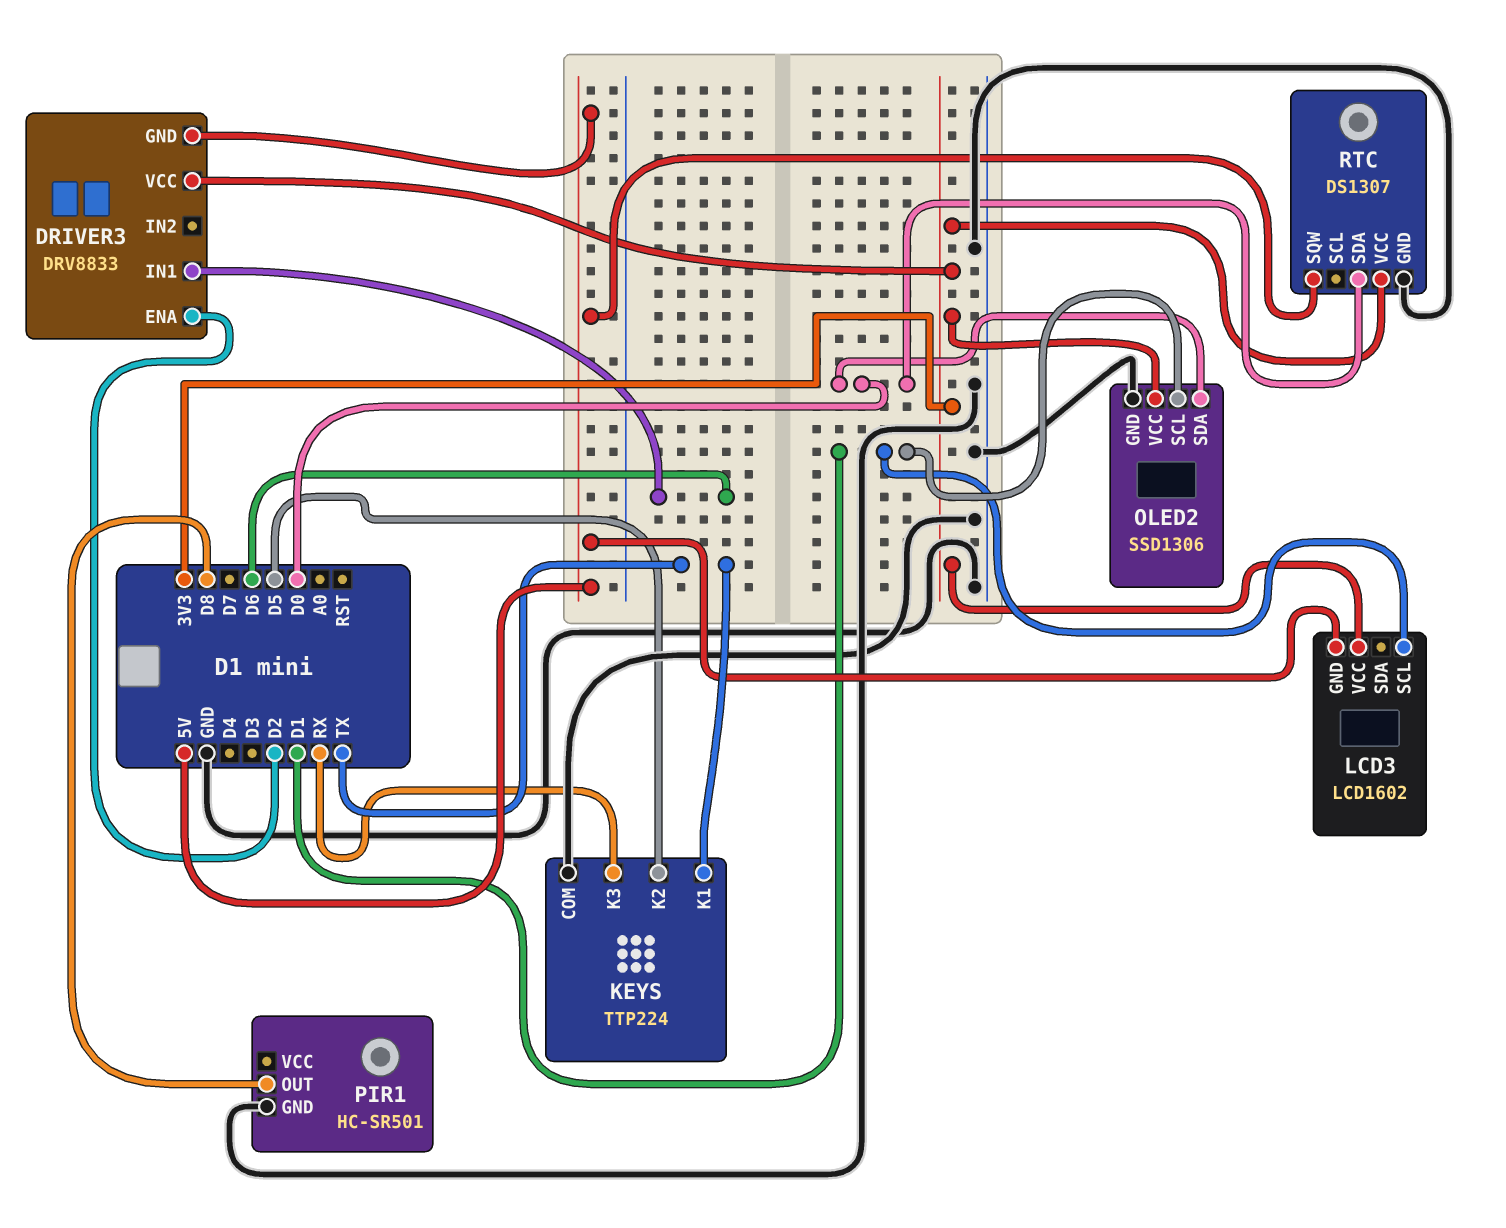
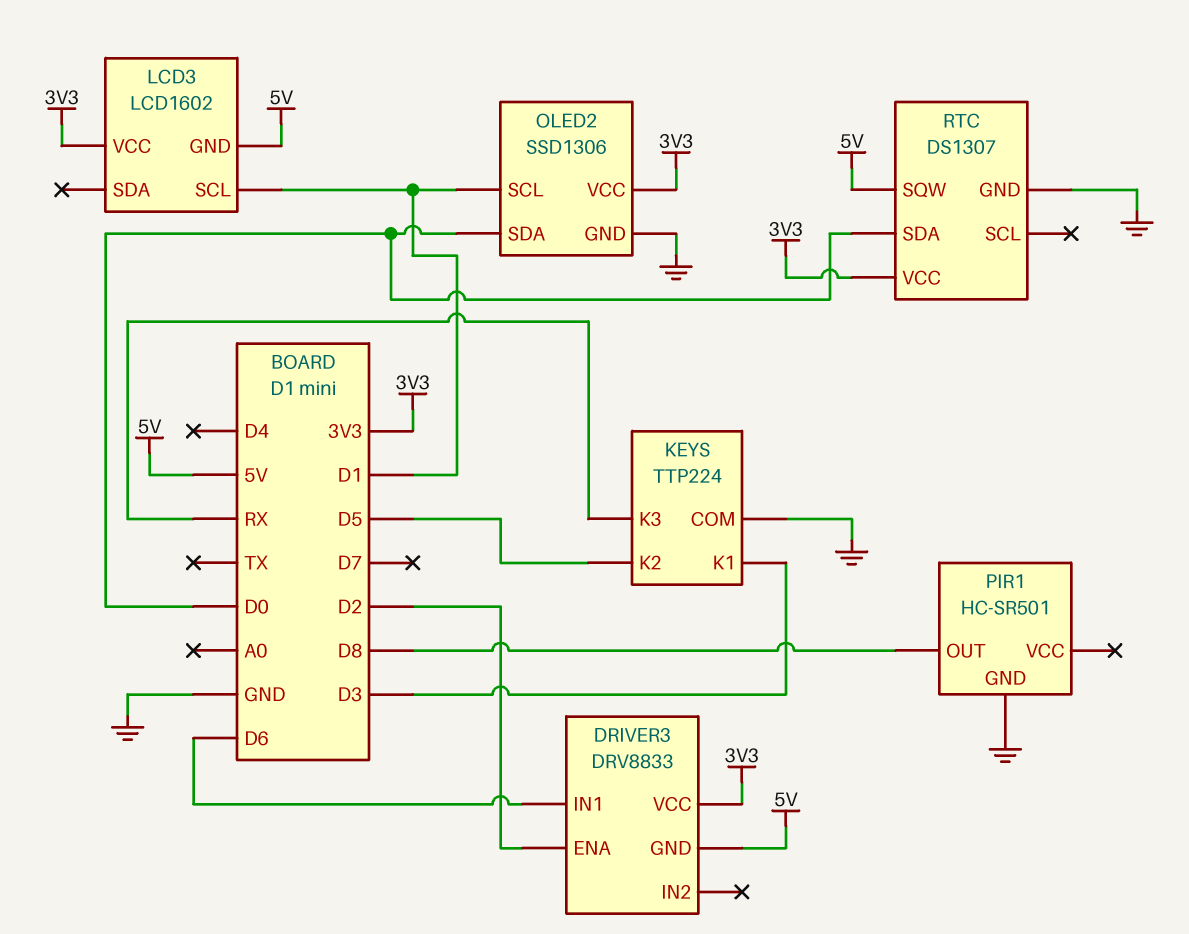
KEYS pin K1: TX -> D3

